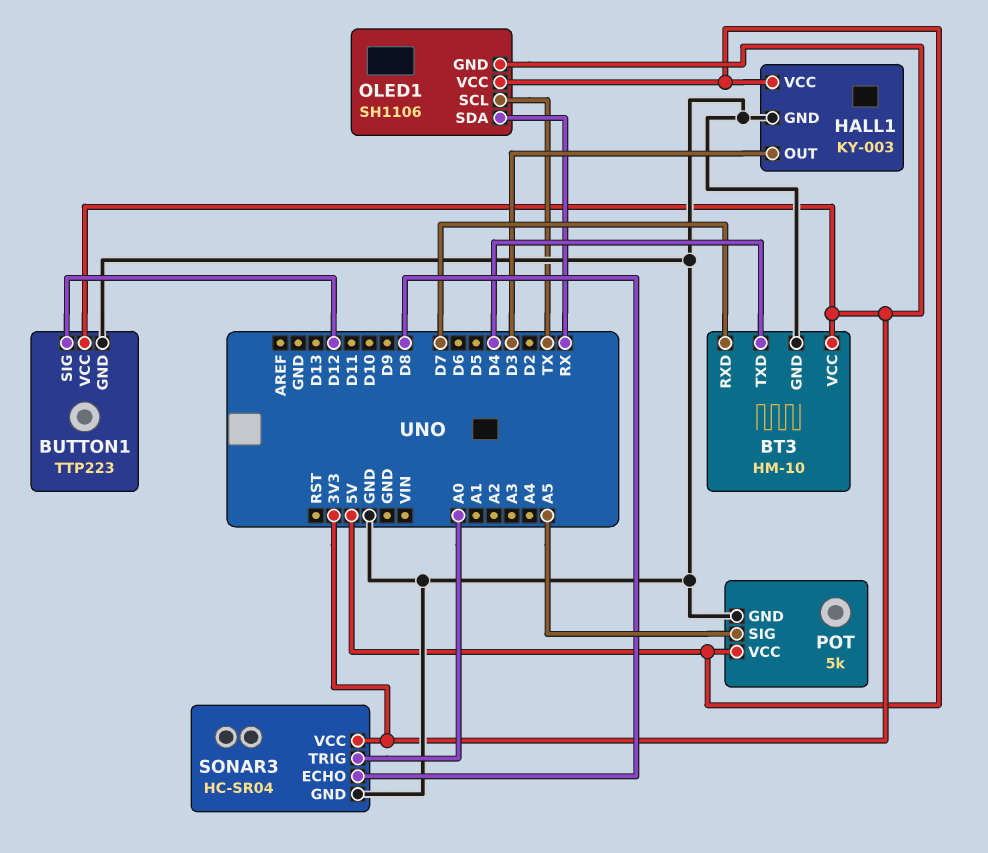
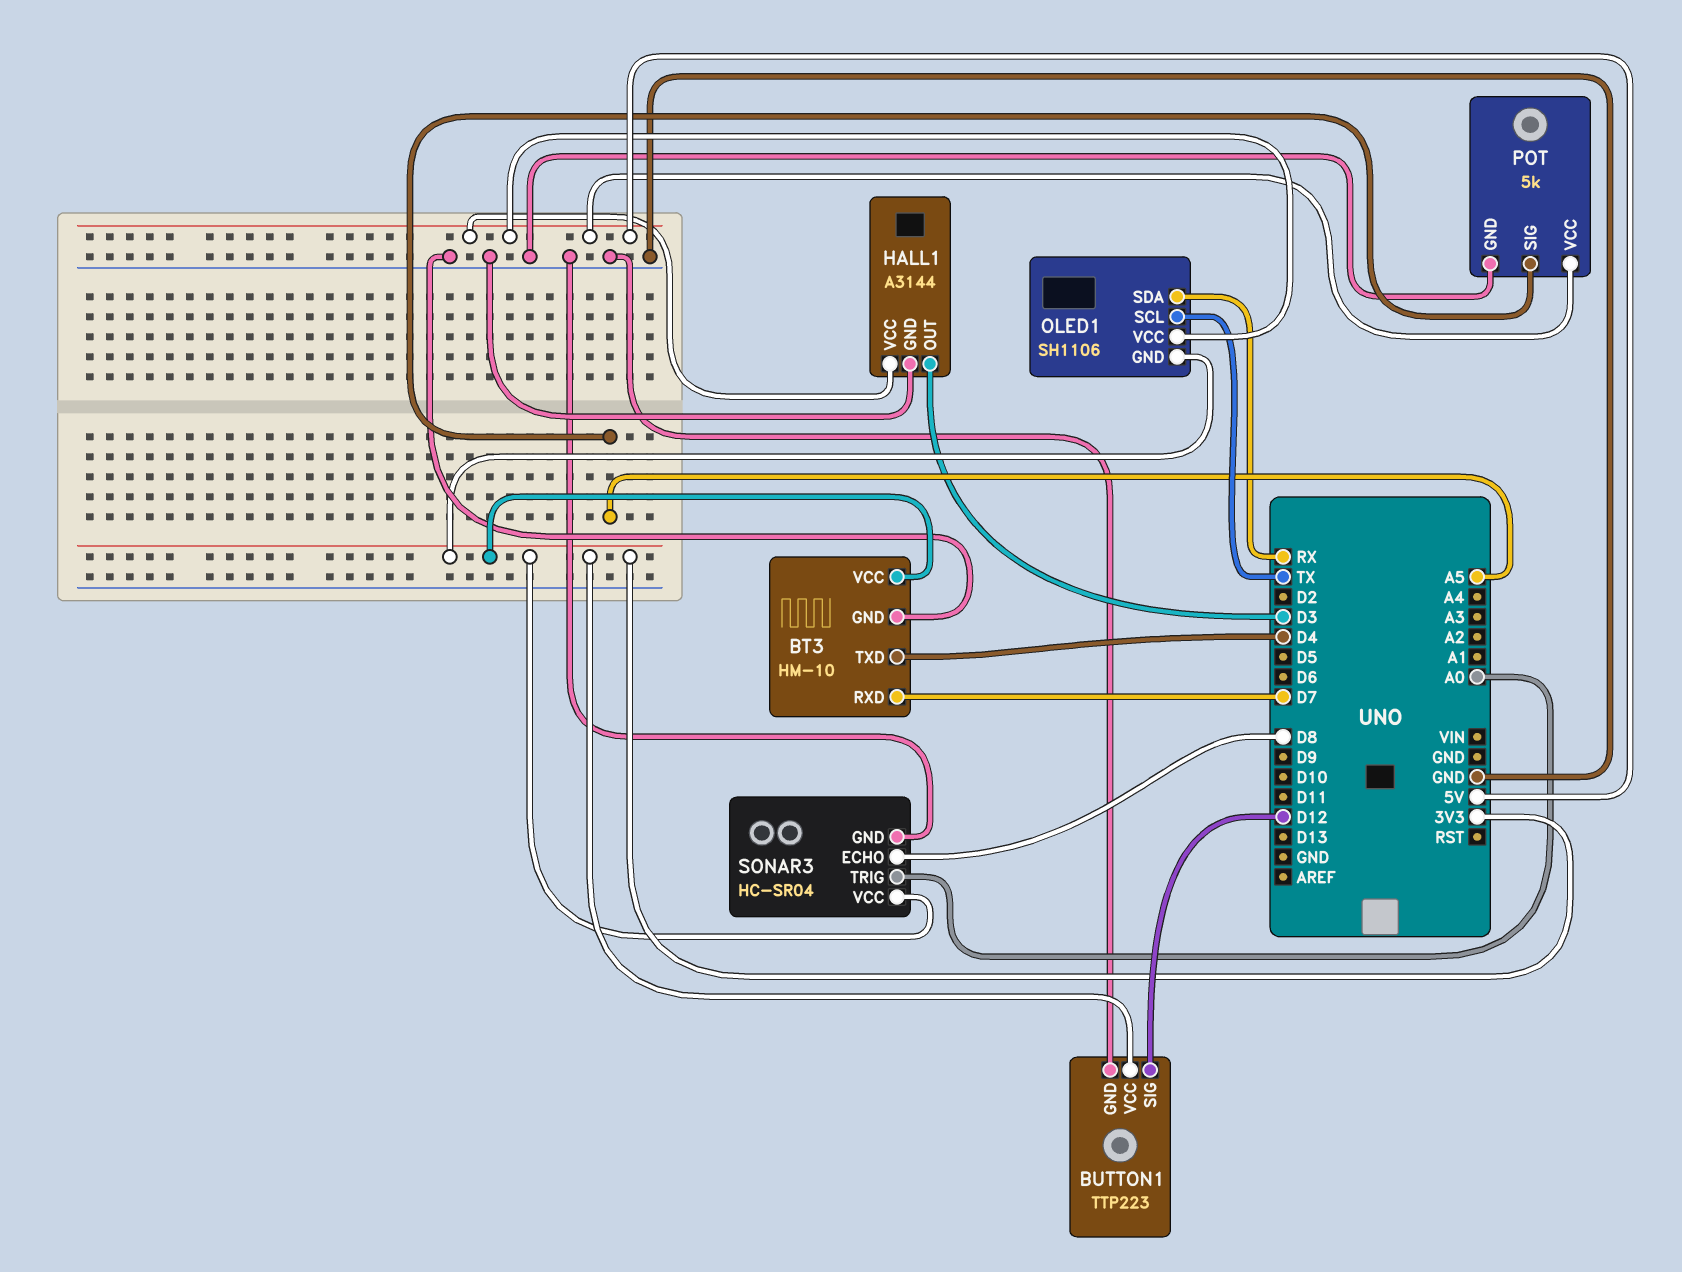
HALL1: KY-003 -> A3144

